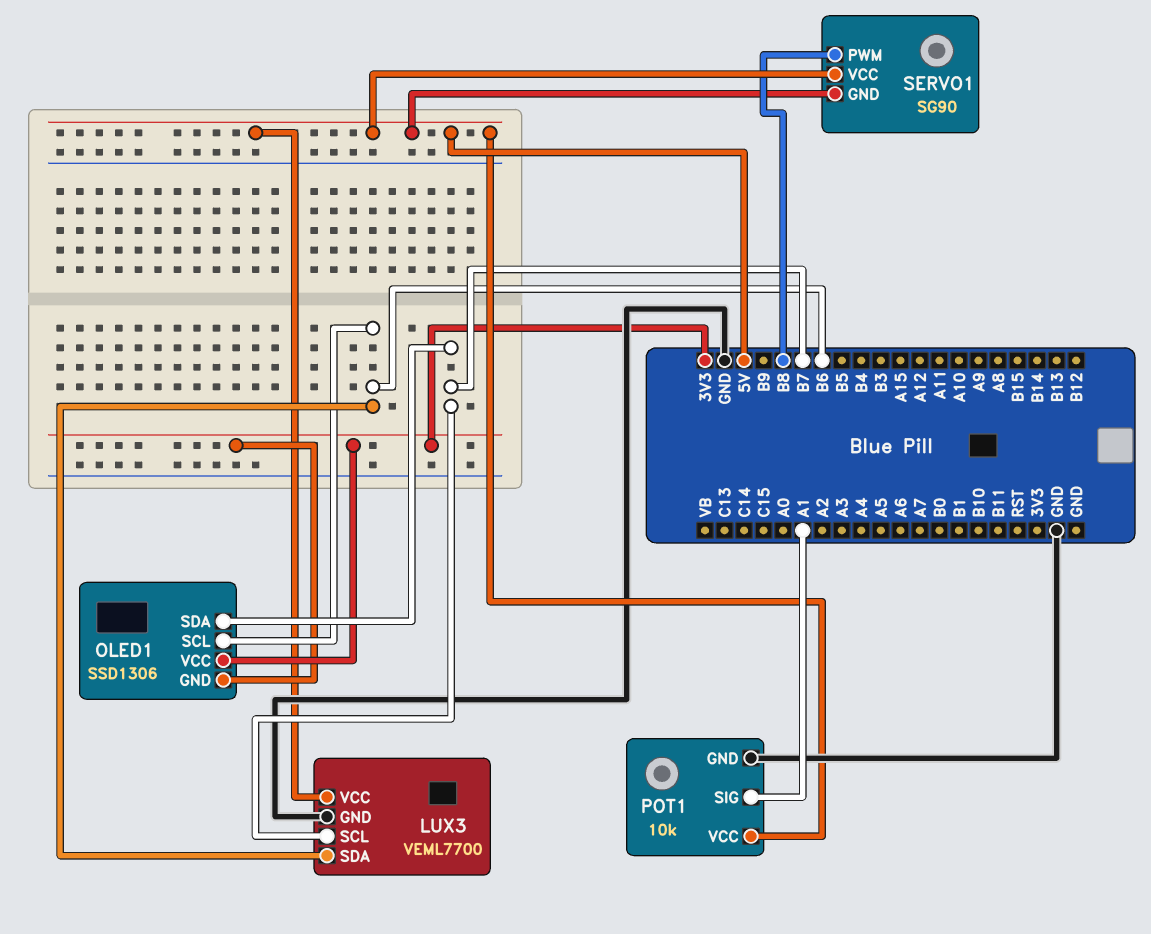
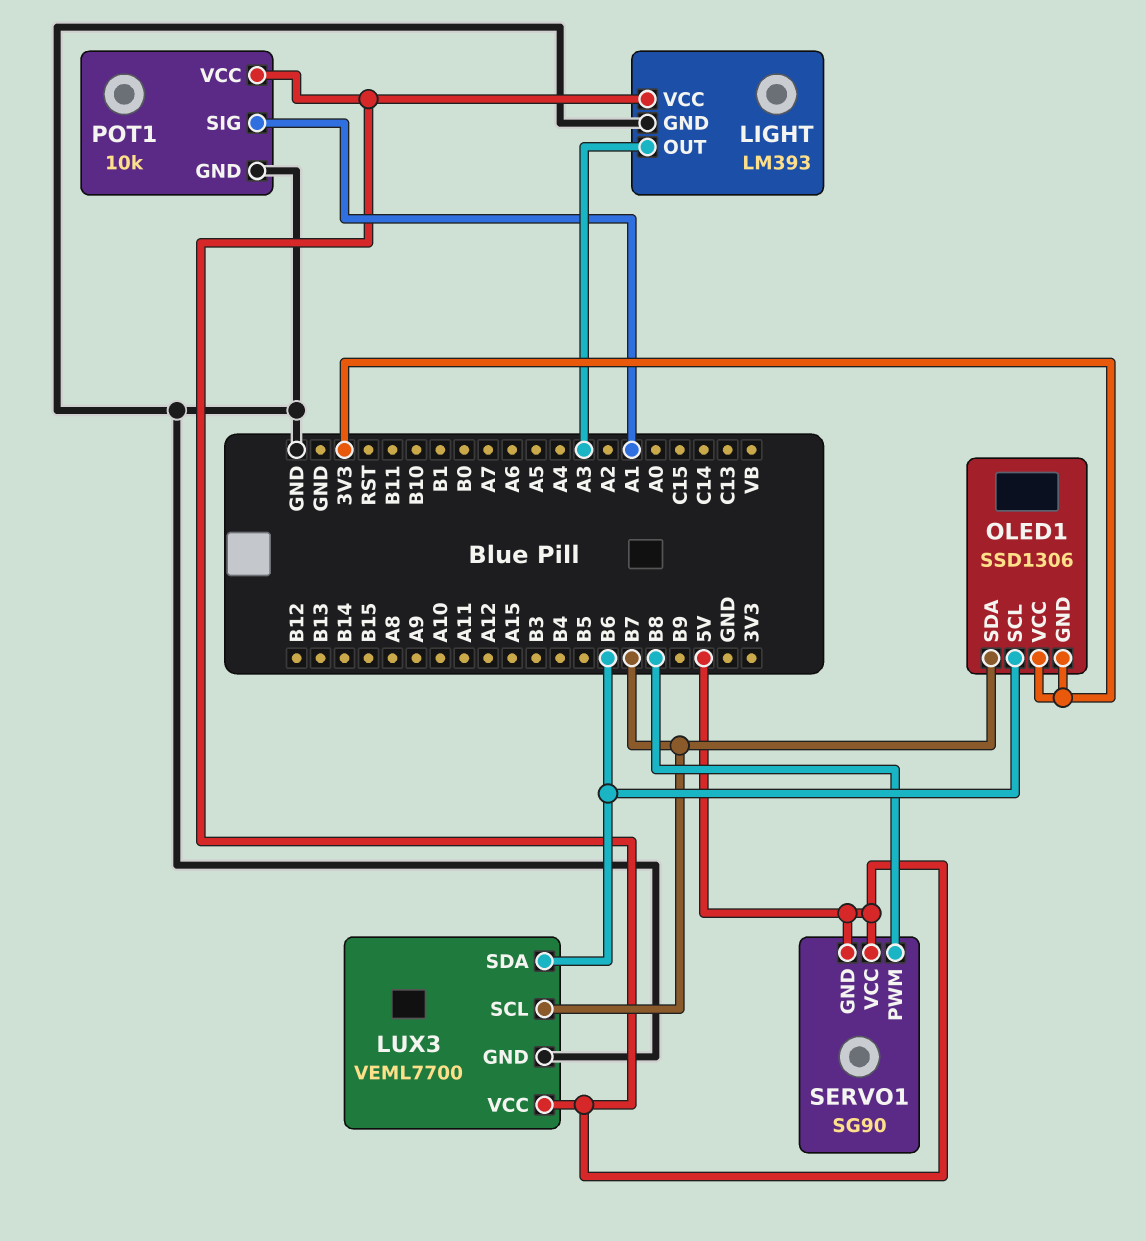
LIGHT: none -> LM393
LIGHT pin GND: none -> GND
LIGHT pin OUT: none -> A3
LIGHT pin VCC: none -> 5V

